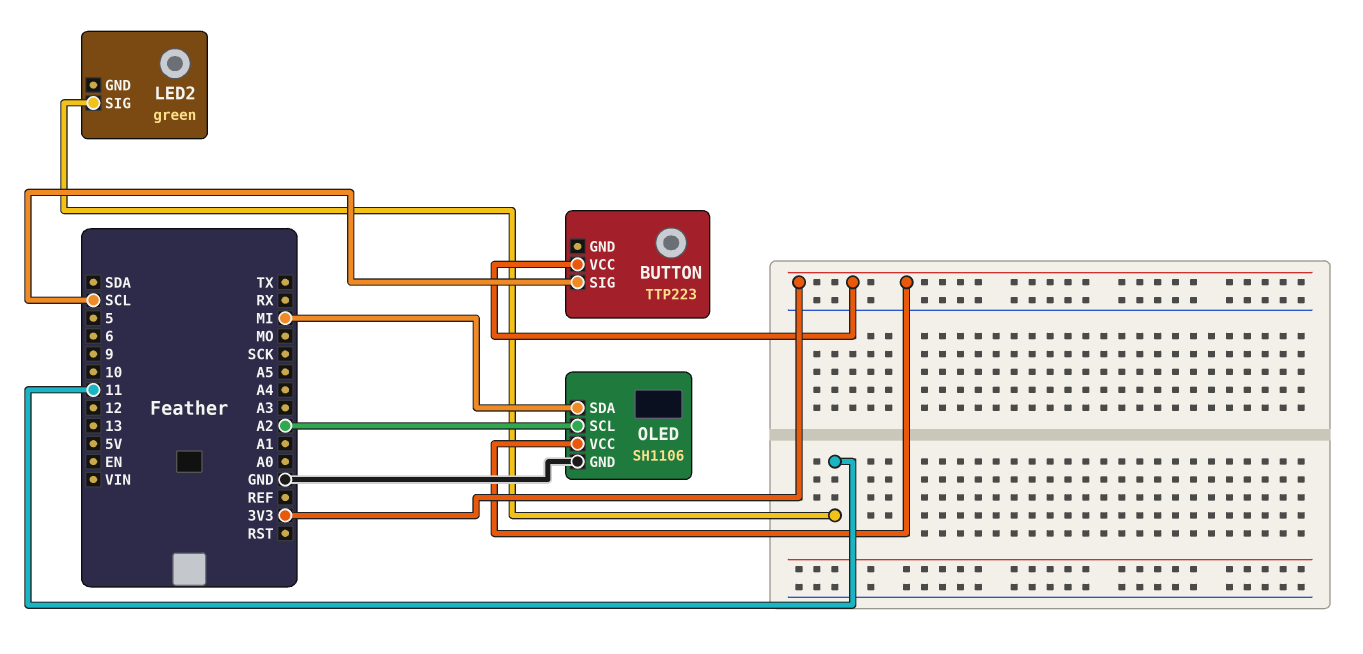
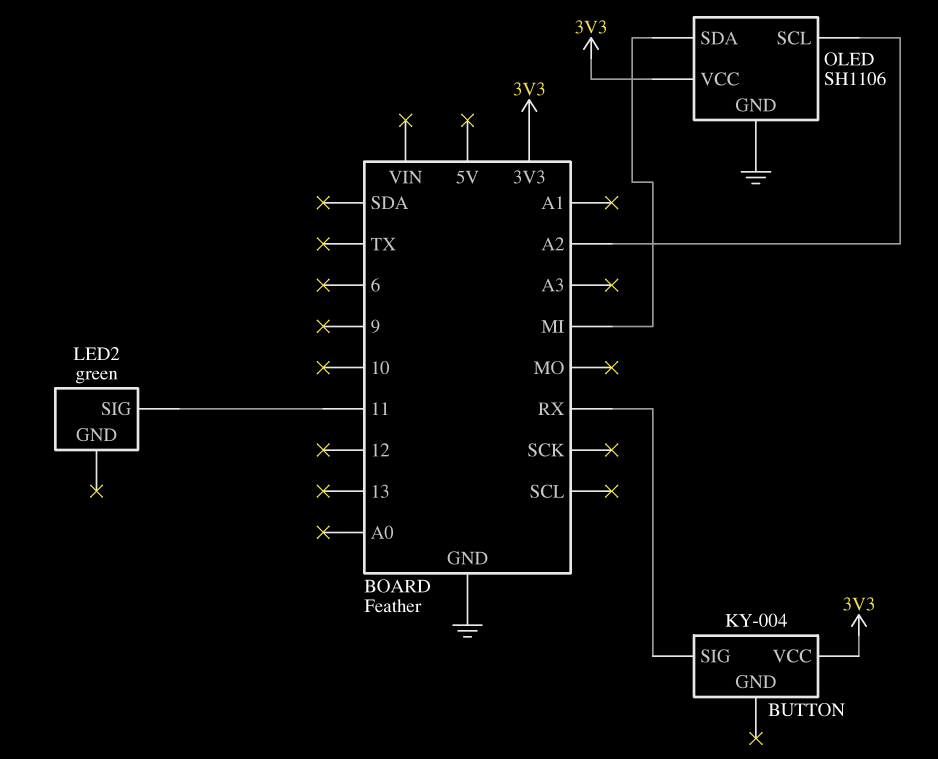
BUTTON: TTP223 -> KY-004
BUTTON pin SIG: SCL -> RX

